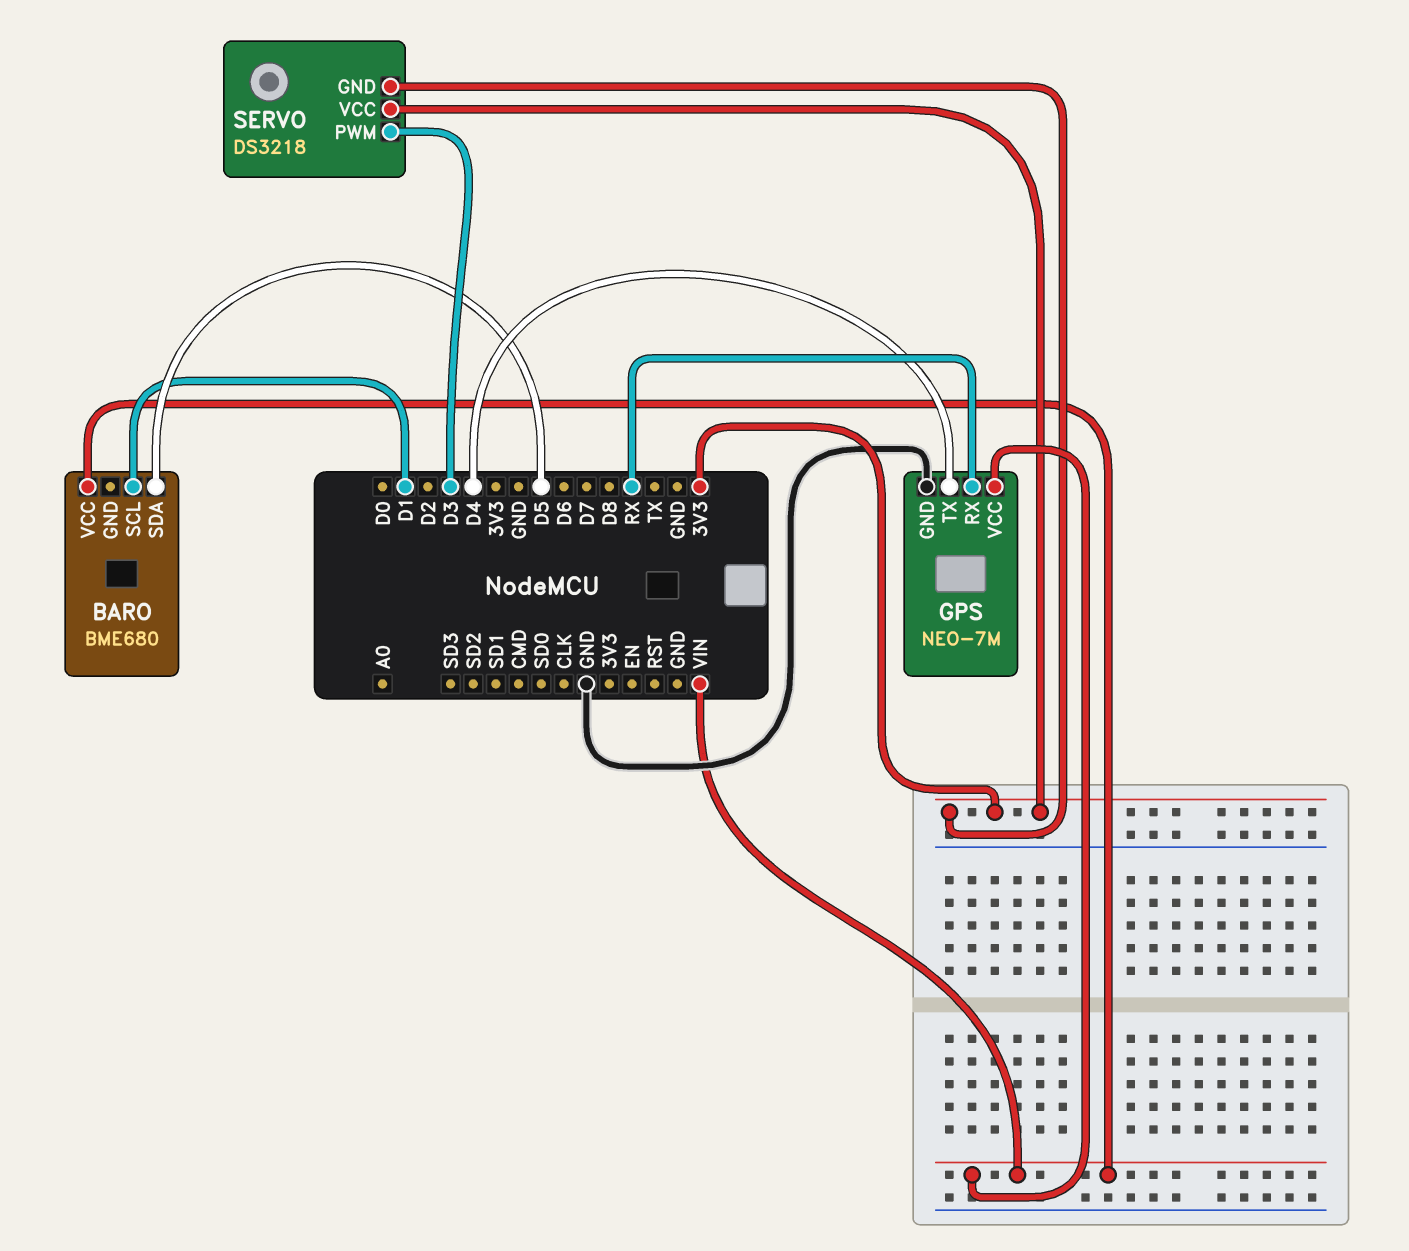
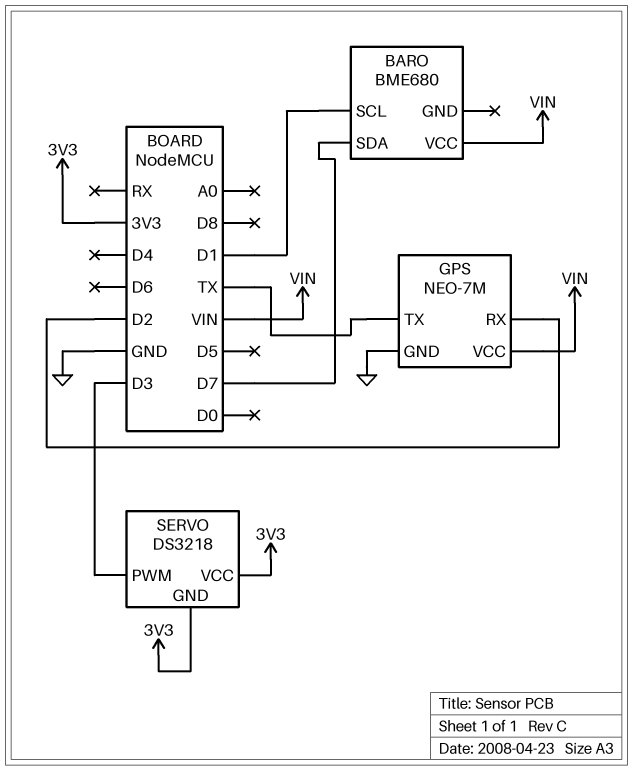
BARO pin SDA: D5 -> D7
GPS pin RX: RX -> D2
GPS pin TX: D4 -> TX

